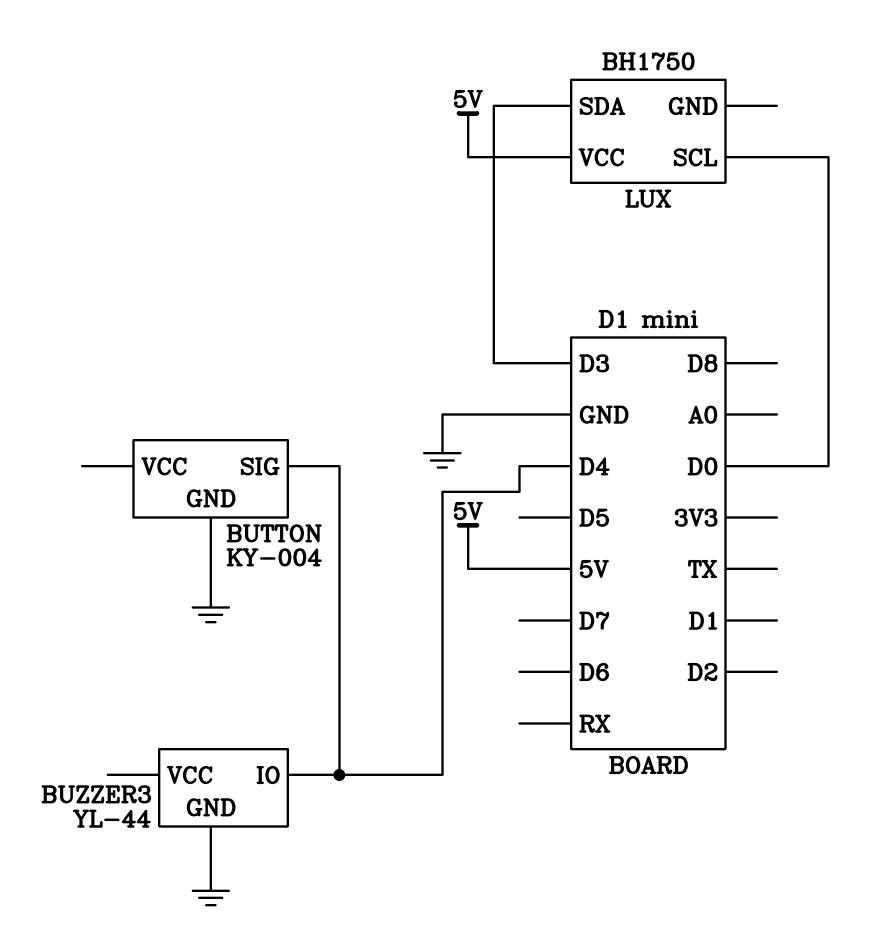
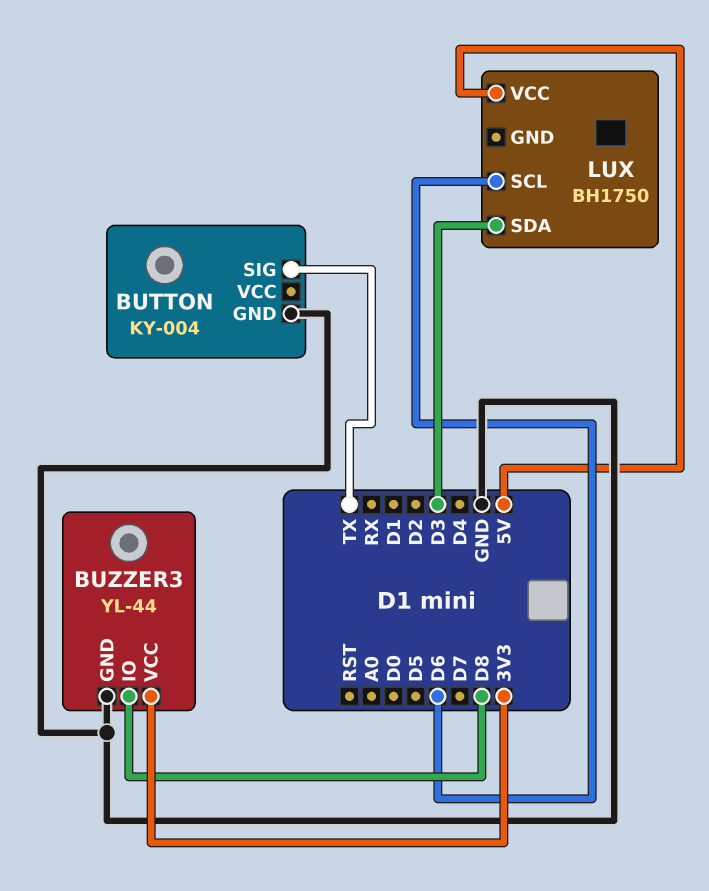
BUTTON pin SIG: D4 -> TX
BUZZER3 pin IO: D4 -> D8
BUZZER3 pin VCC: none -> 3V3
LUX pin SCL: D0 -> D6

